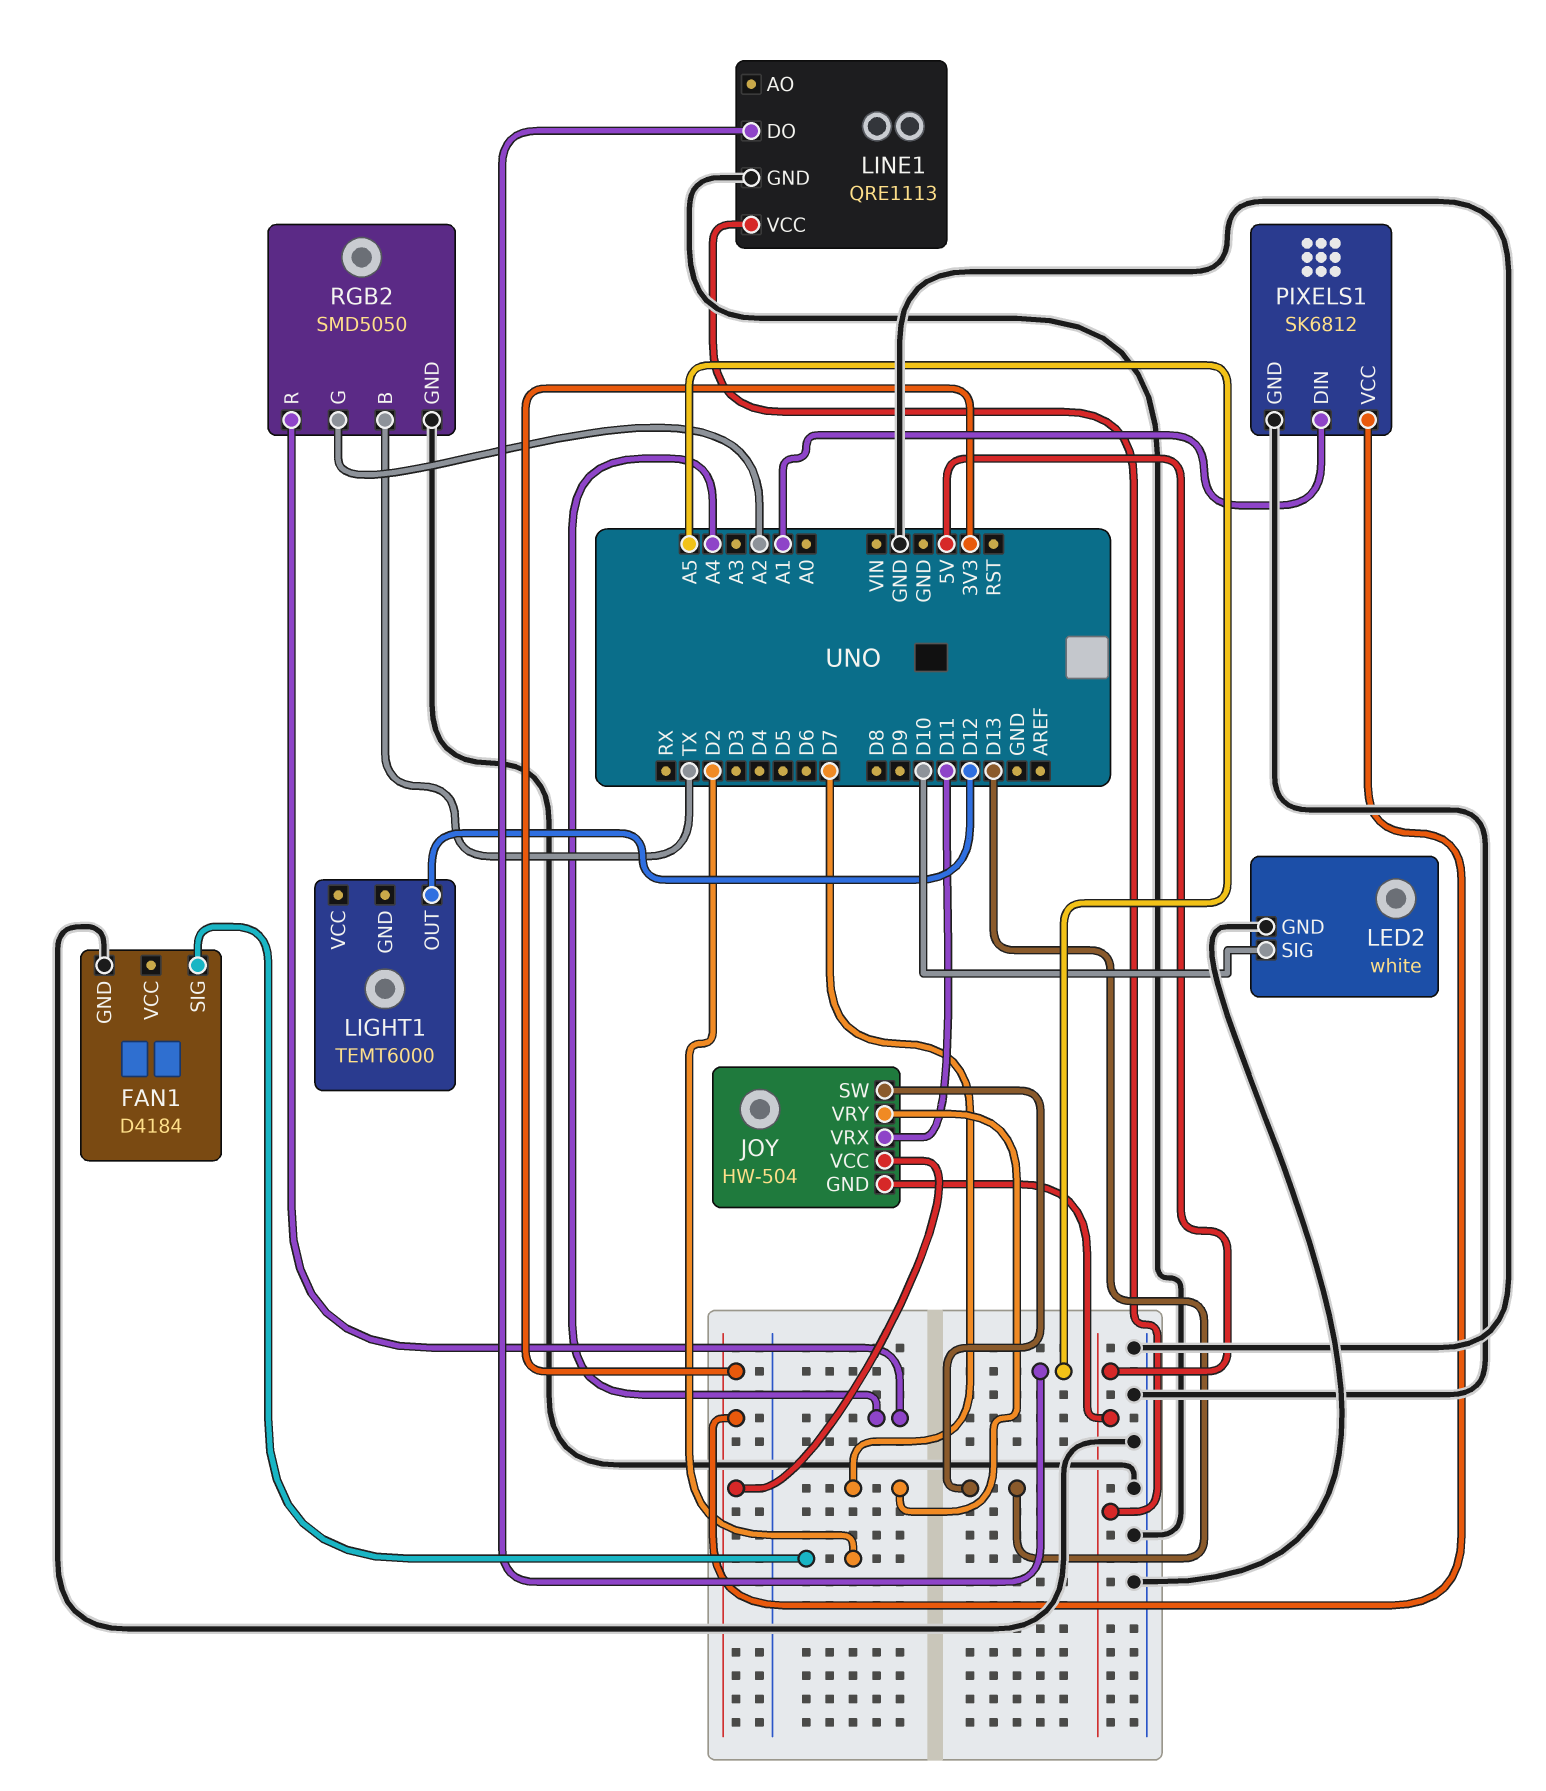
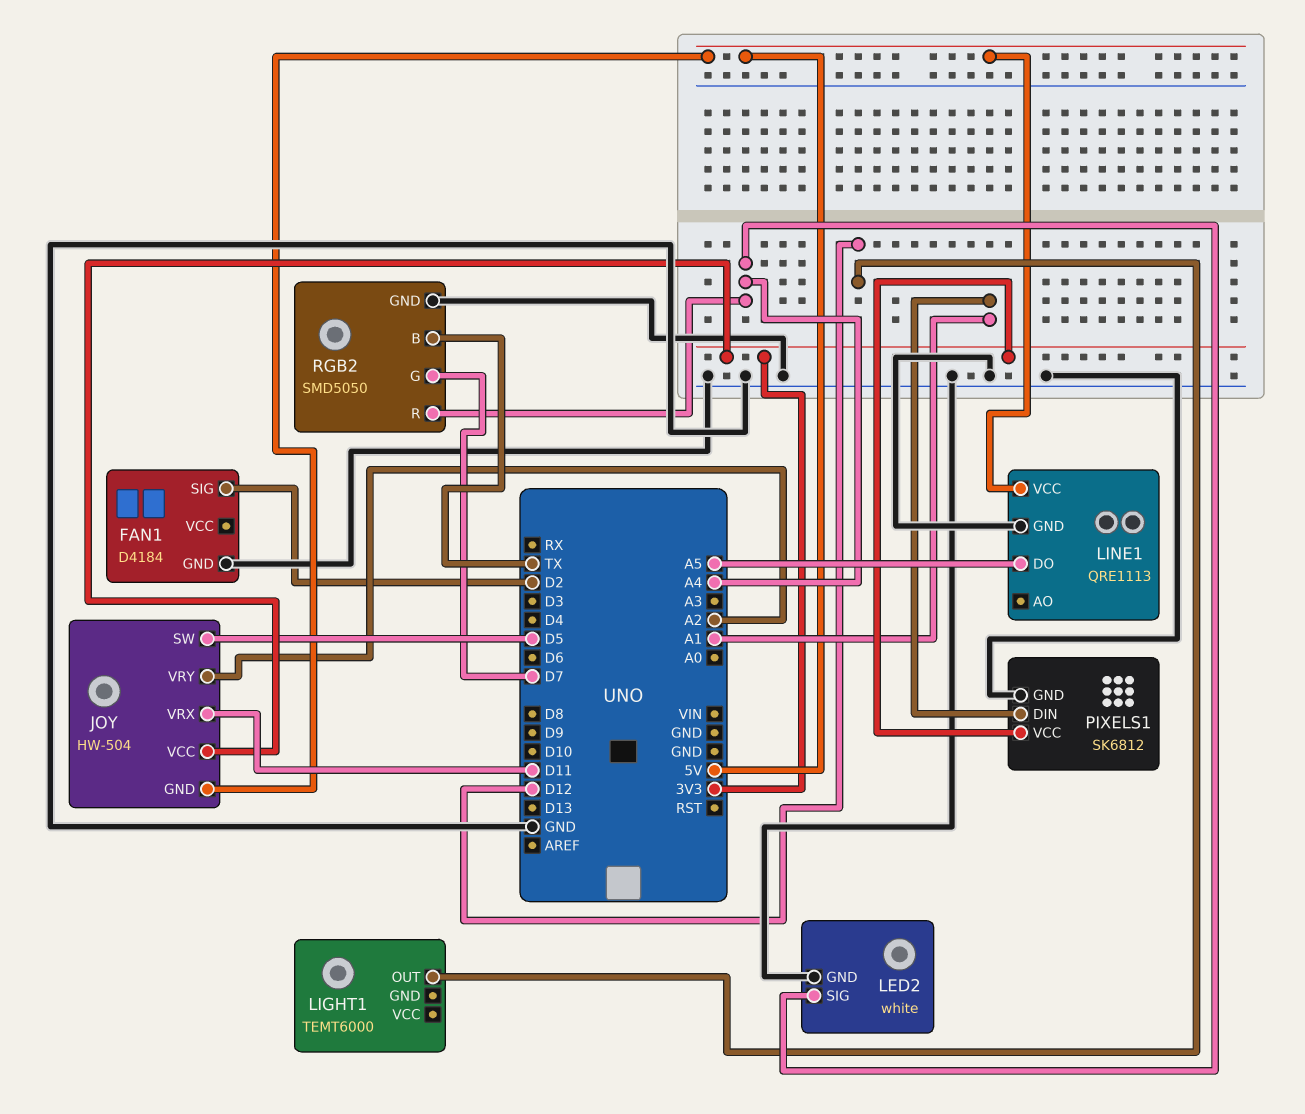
JOY pin SW: D13 -> D5
JOY pin VRY: D7 -> A2
LED2 pin SIG: D10 -> A4
RGB2 pin G: A2 -> D7

